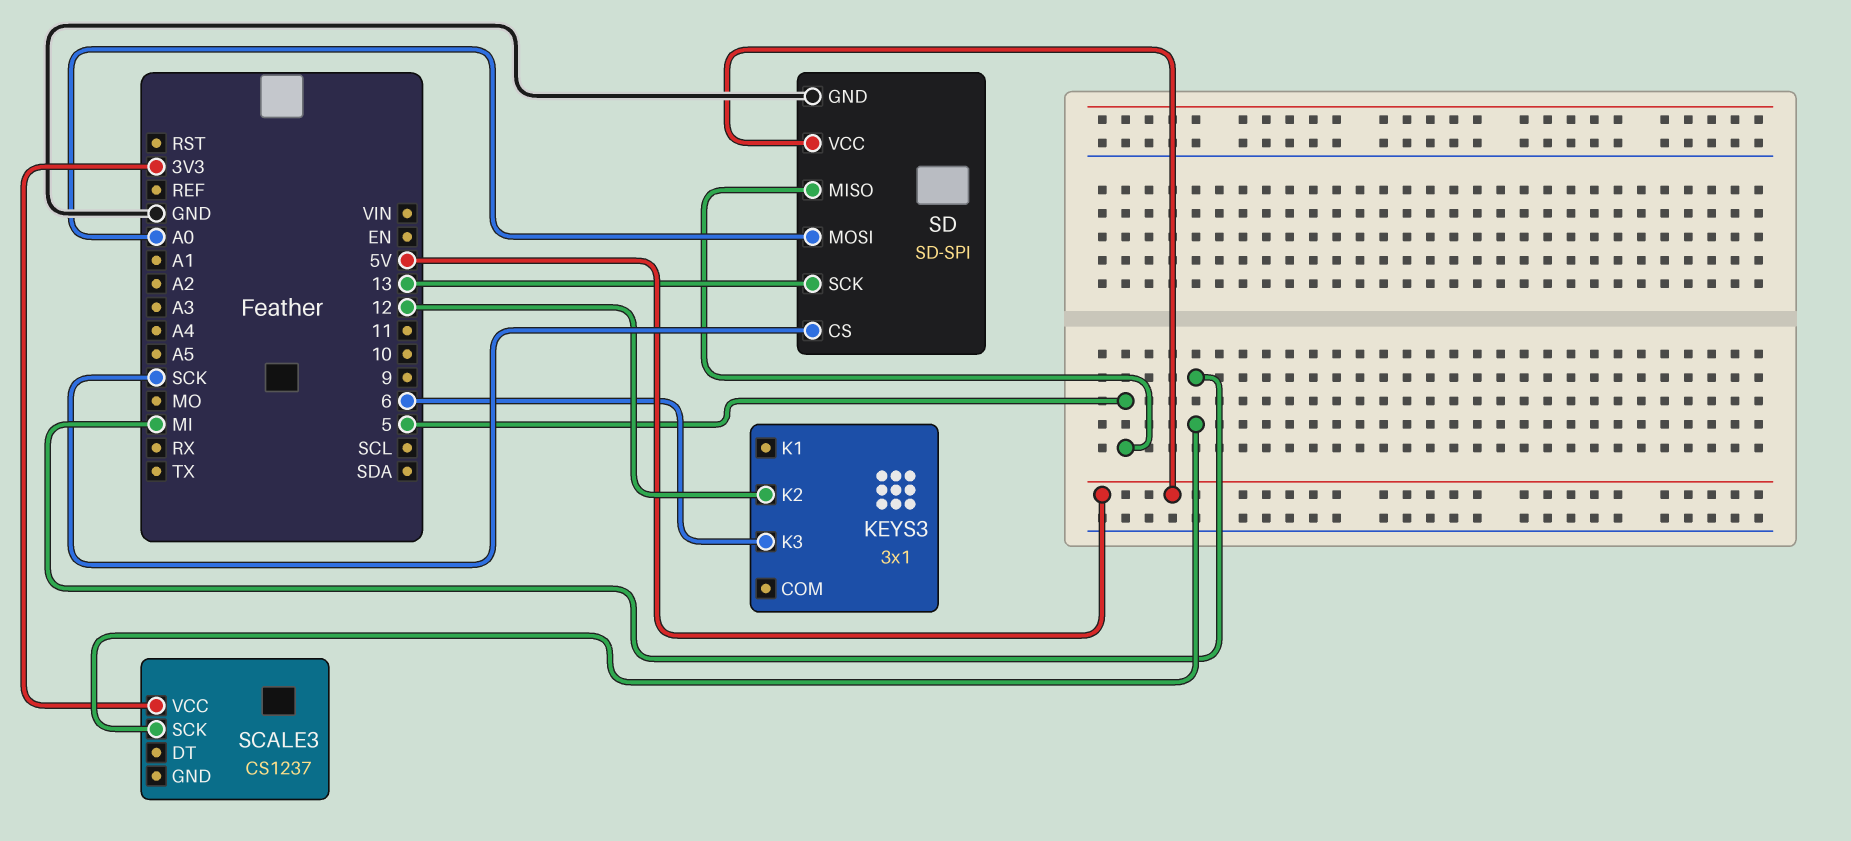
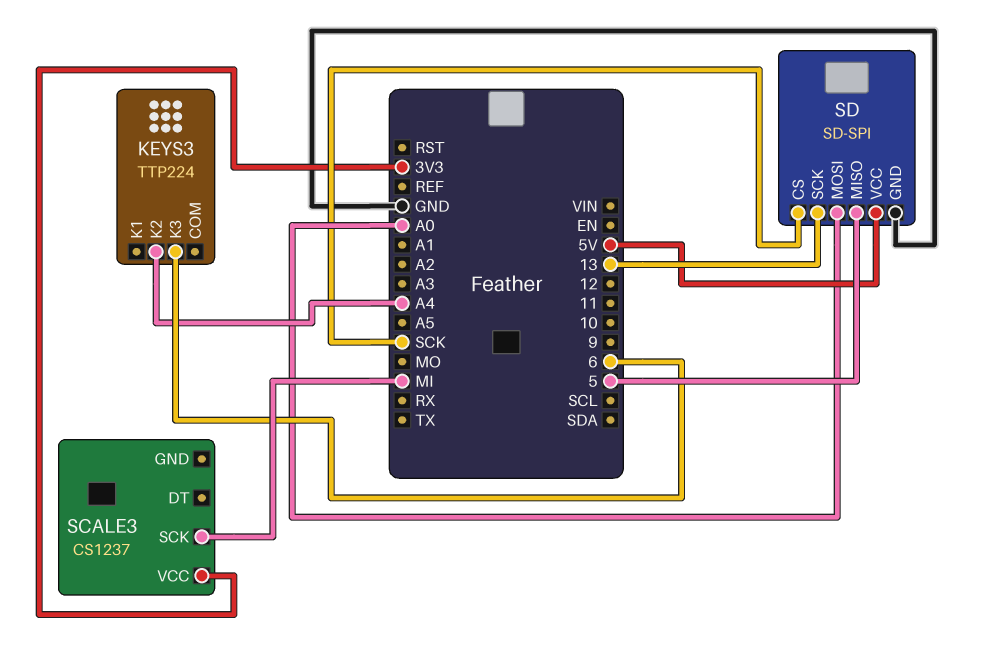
KEYS3: 3x1 -> TTP224
KEYS3 pin K2: 12 -> A4

